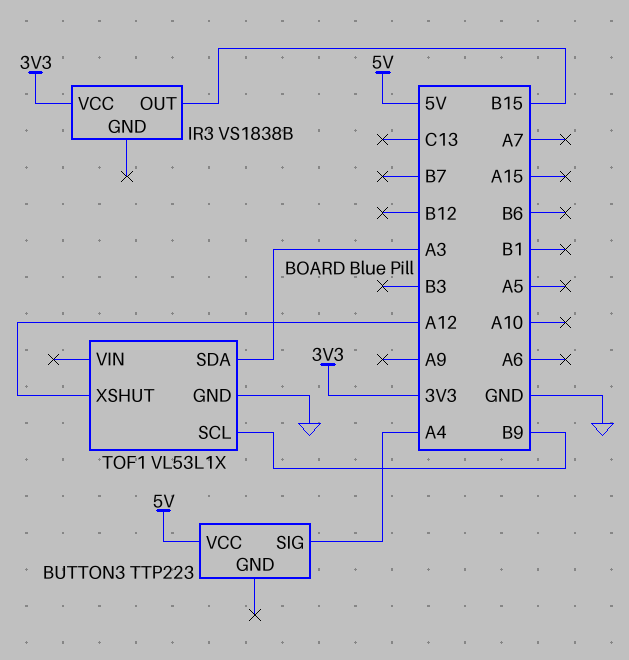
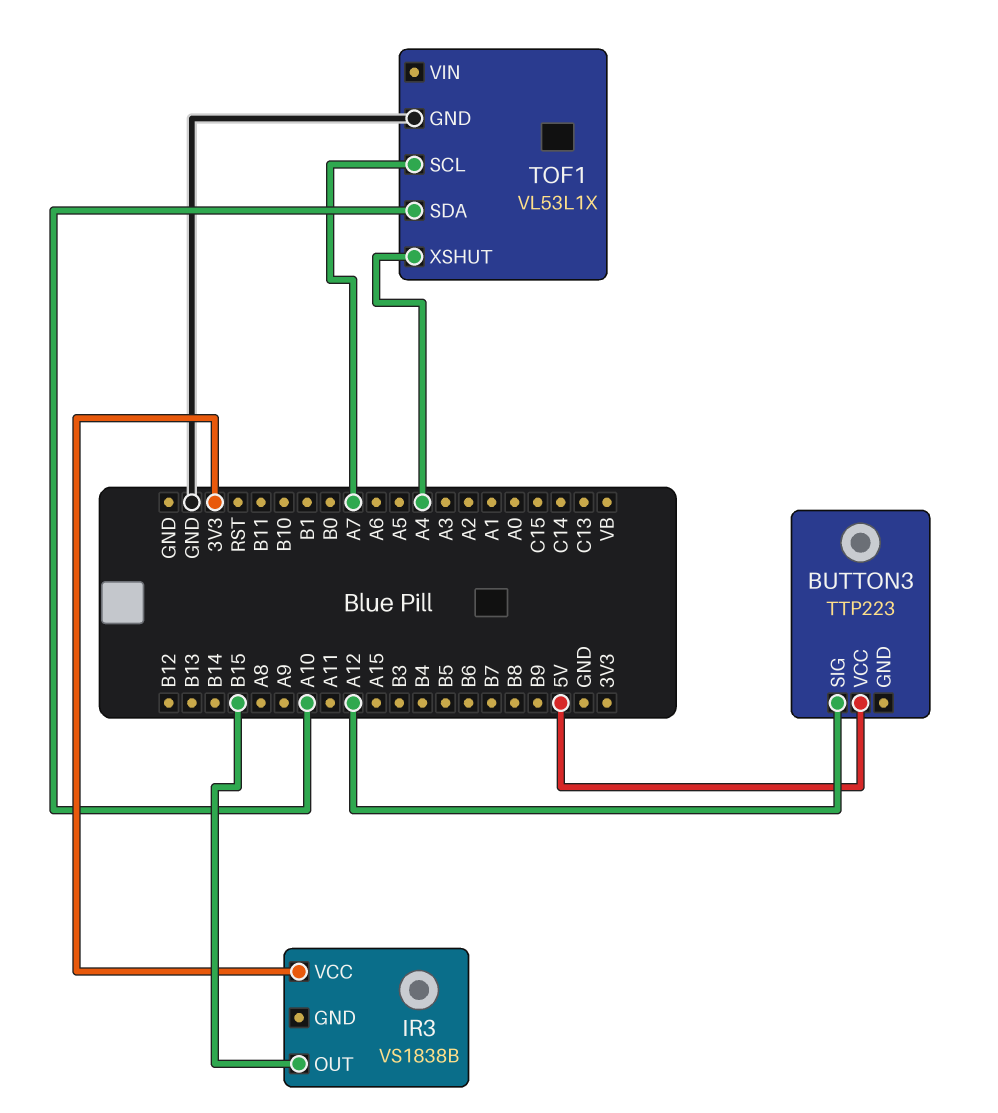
BUTTON3 pin SIG: A4 -> A12
TOF1 pin SCL: B9 -> A7
TOF1 pin SDA: A3 -> A10
TOF1 pin XSHUT: A12 -> A4

